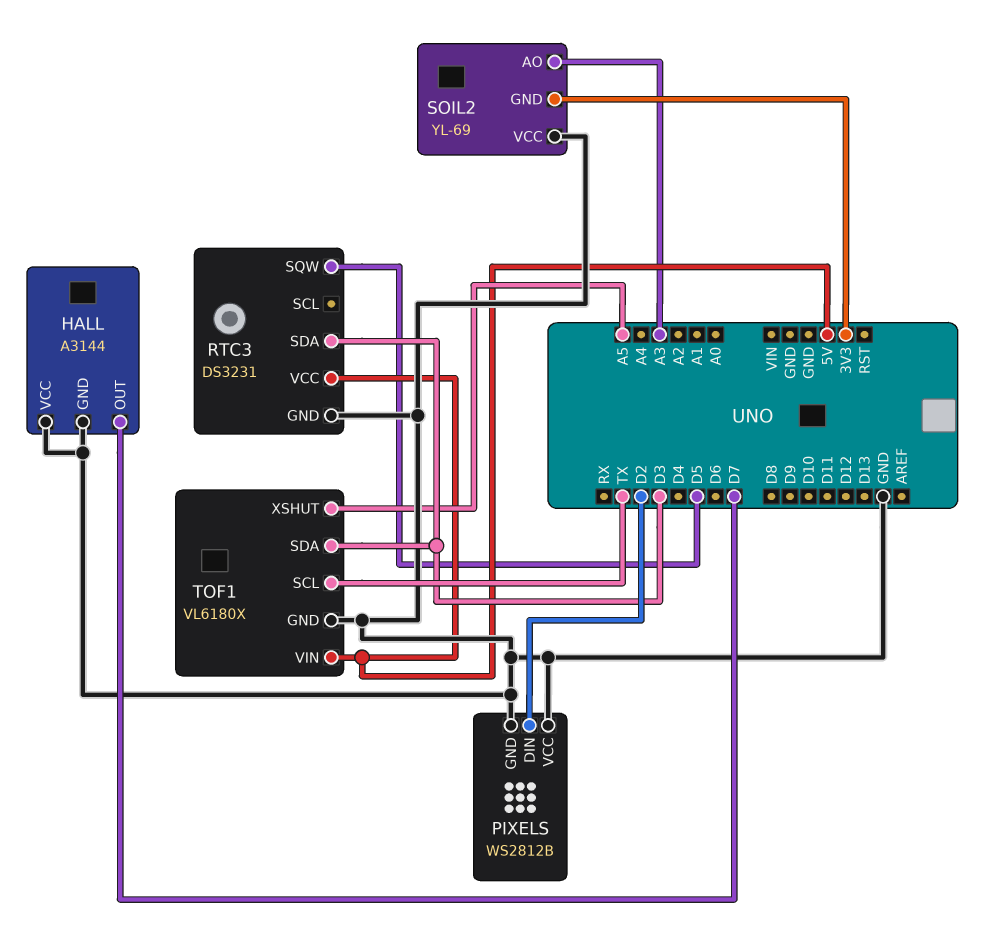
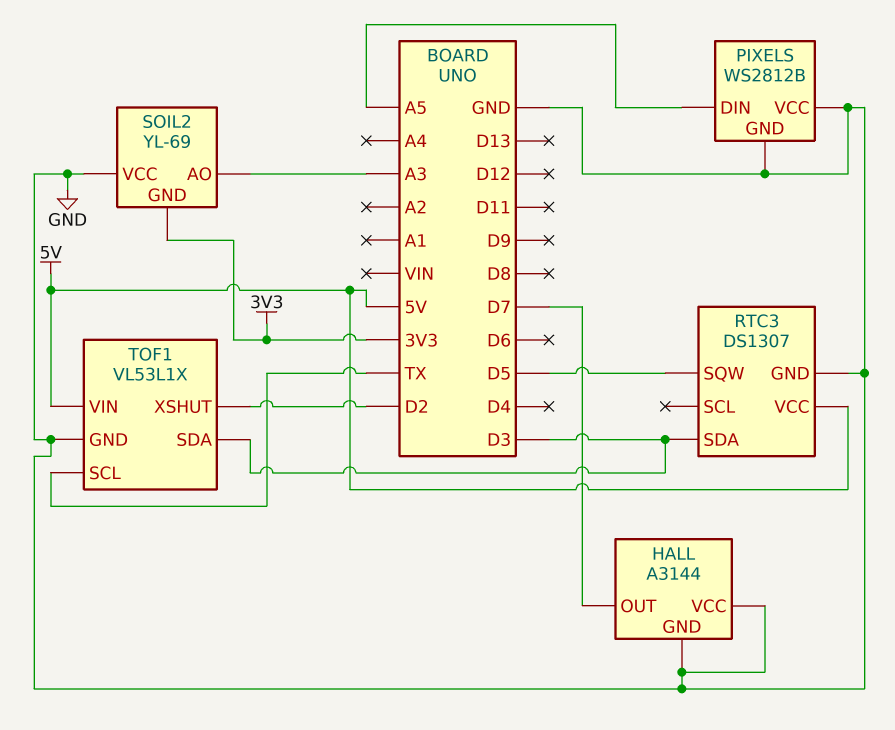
PIXELS pin DIN: D2 -> A5
RTC3: DS3231 -> DS1307
TOF1: VL6180X -> VL53L1X
TOF1 pin XSHUT: A5 -> D2

